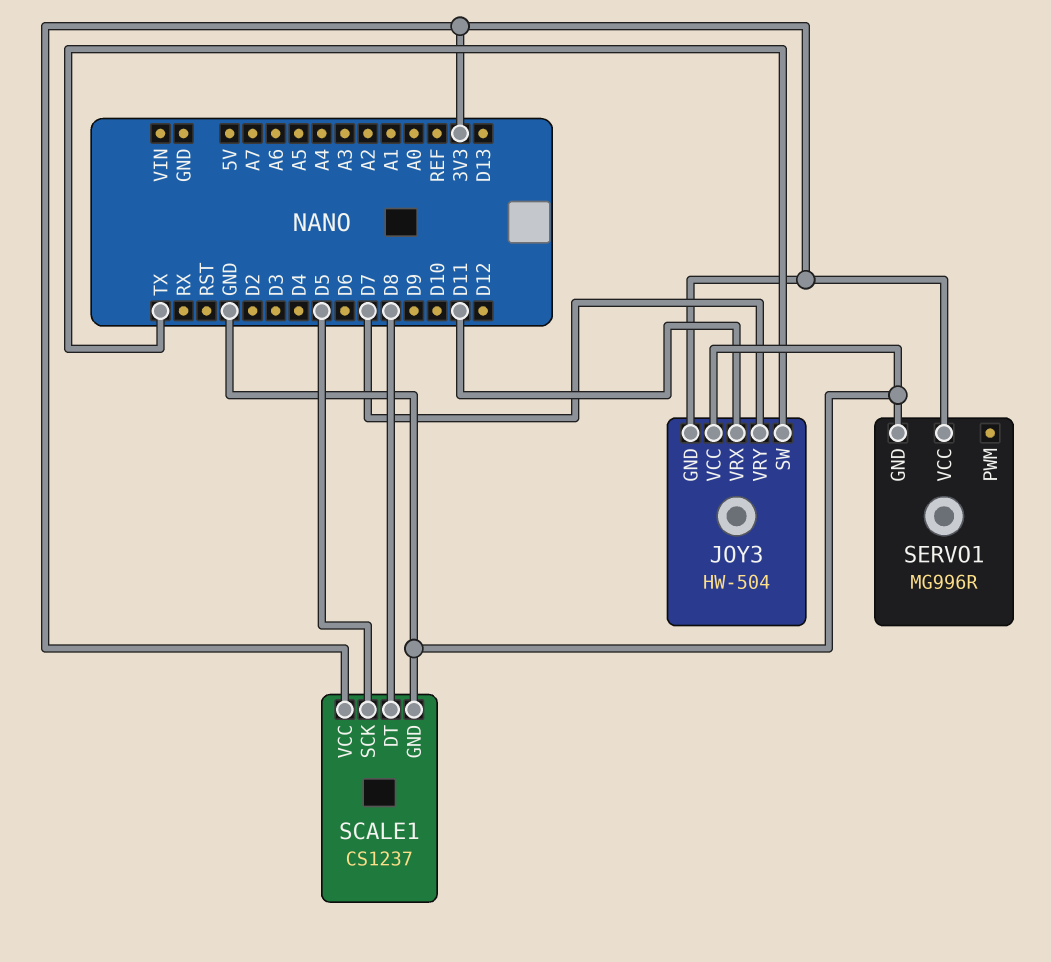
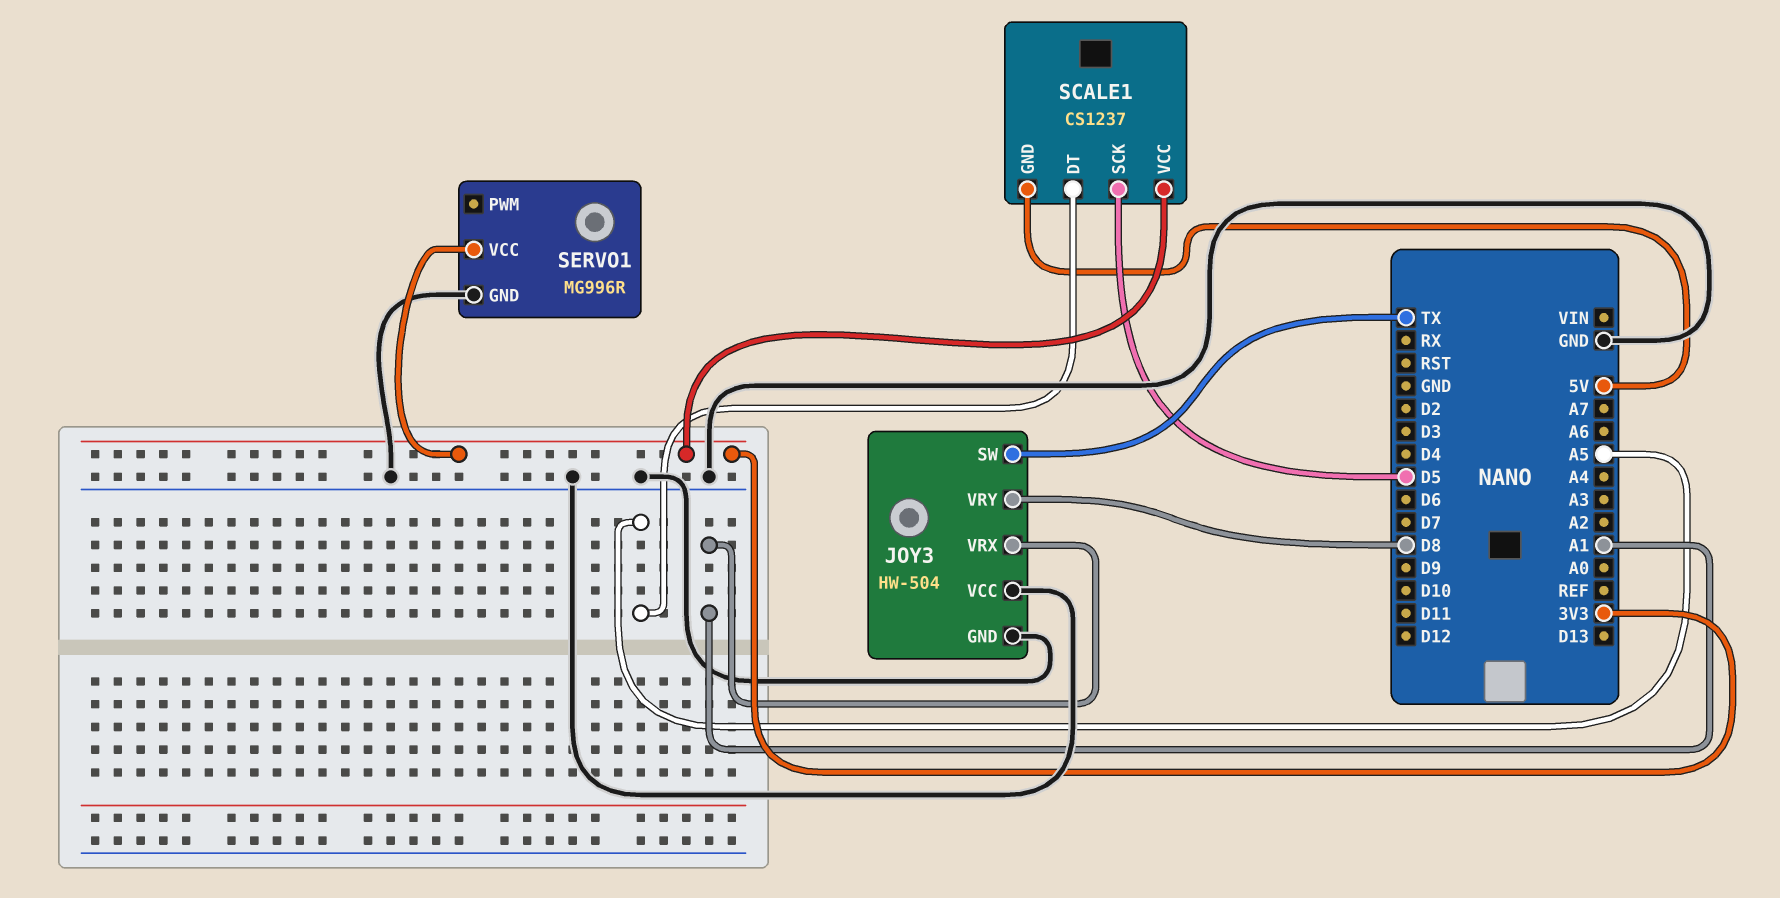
JOY3 pin GND: 3V3 -> GND
JOY3 pin VRX: D11 -> A1
JOY3 pin VRY: D7 -> D8
SCALE1 pin DT: D8 -> A5
SCALE1 pin GND: GND -> 5V

